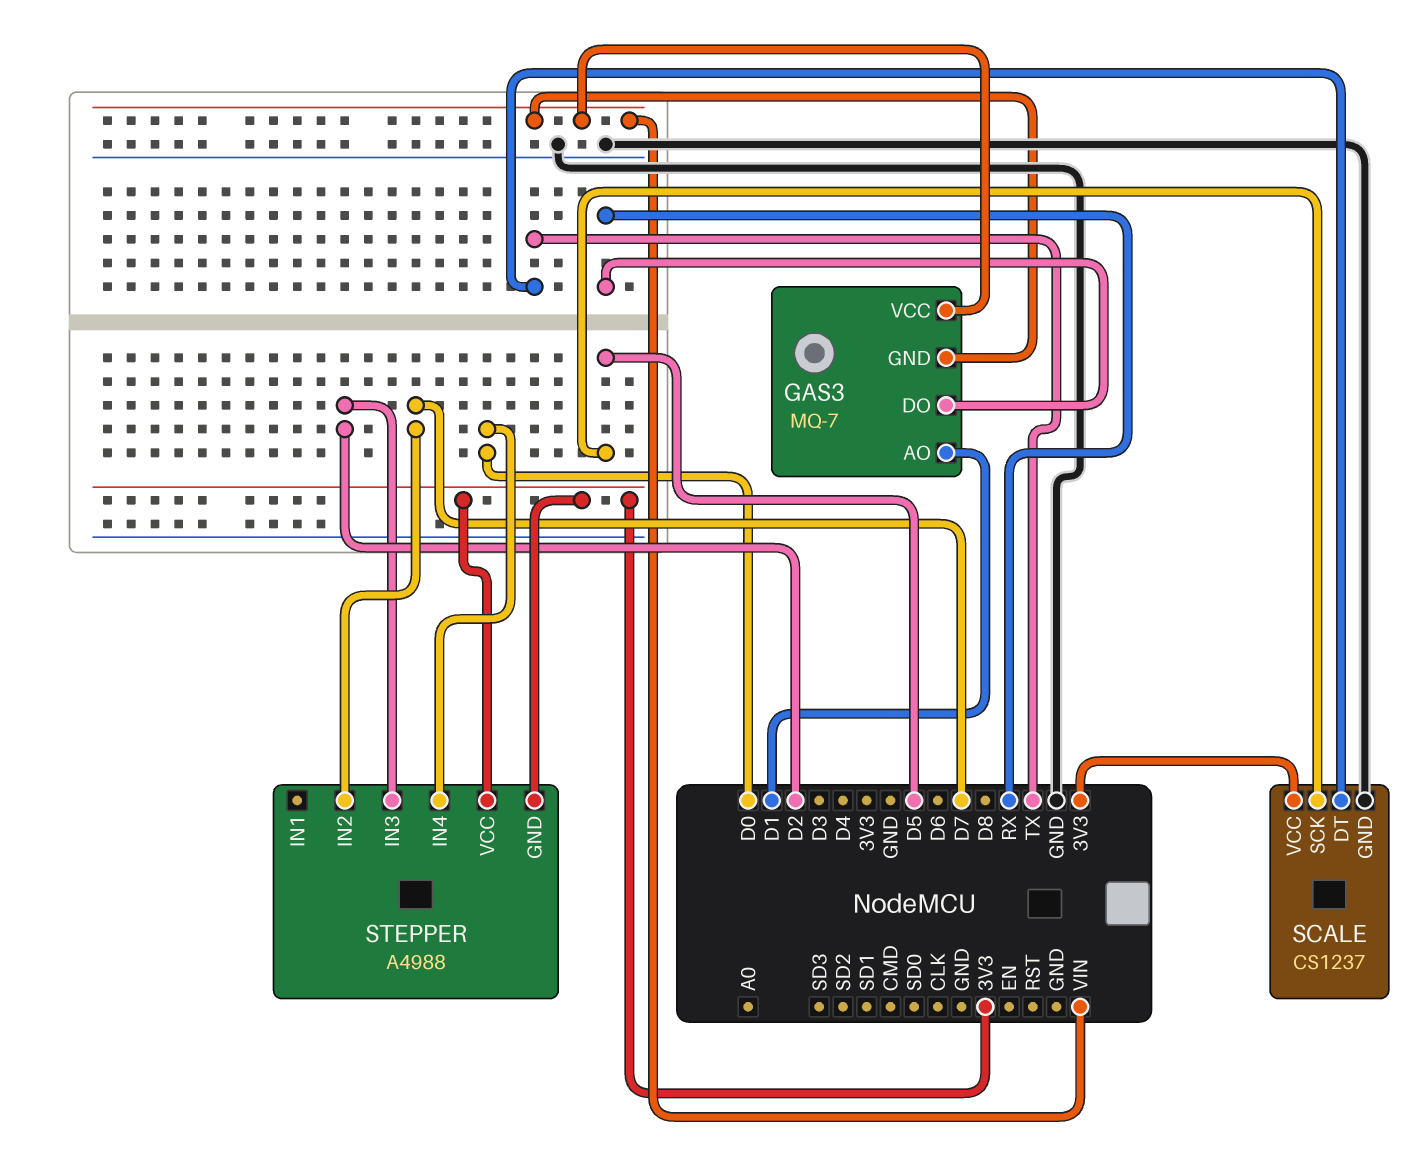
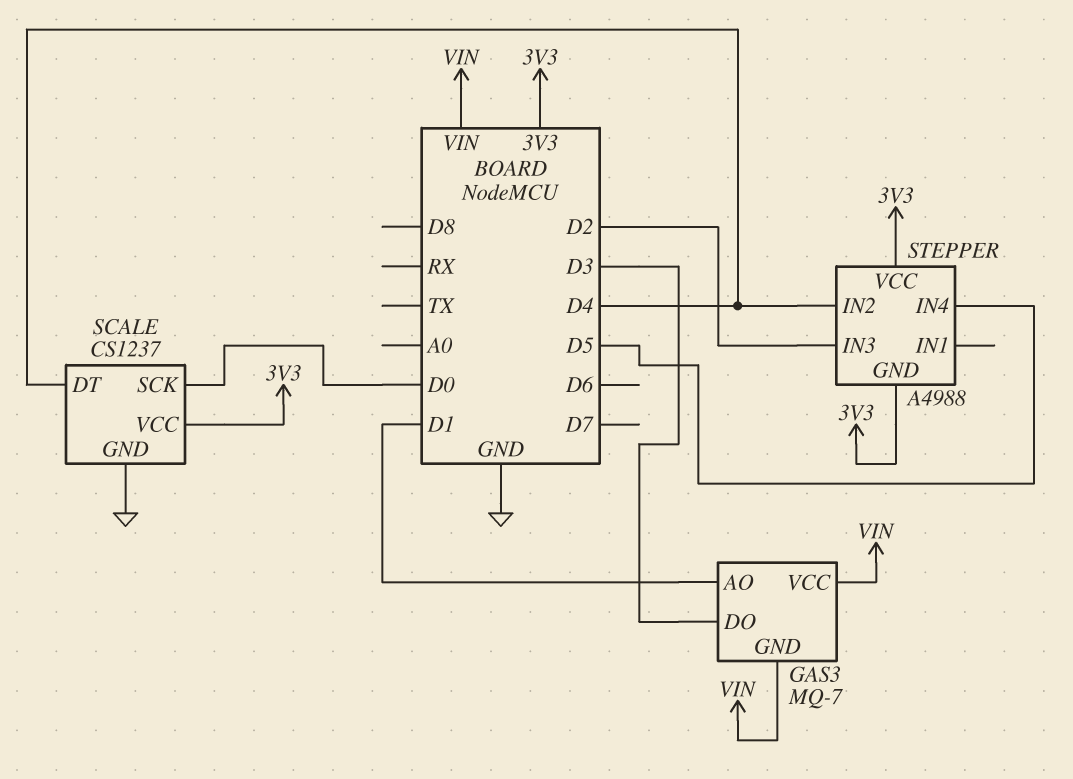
GAS3 pin DO: RX -> D3
SCALE pin DT: TX -> D4
SCALE pin SCK: D5 -> D0
STEPPER pin IN2: D7 -> D4
STEPPER pin IN4: D0 -> D5

